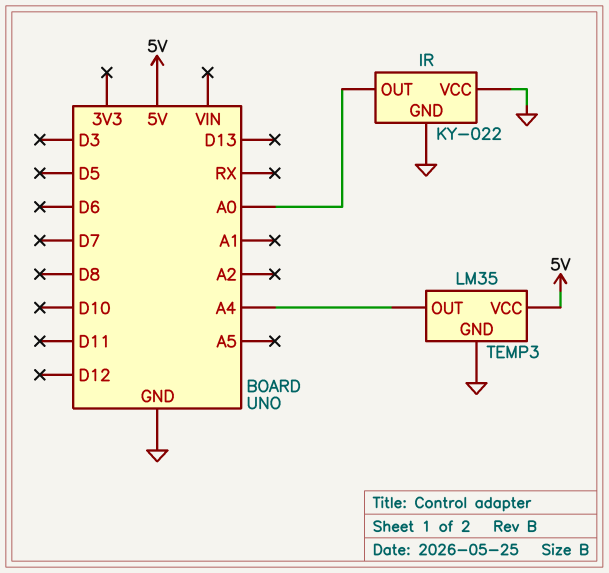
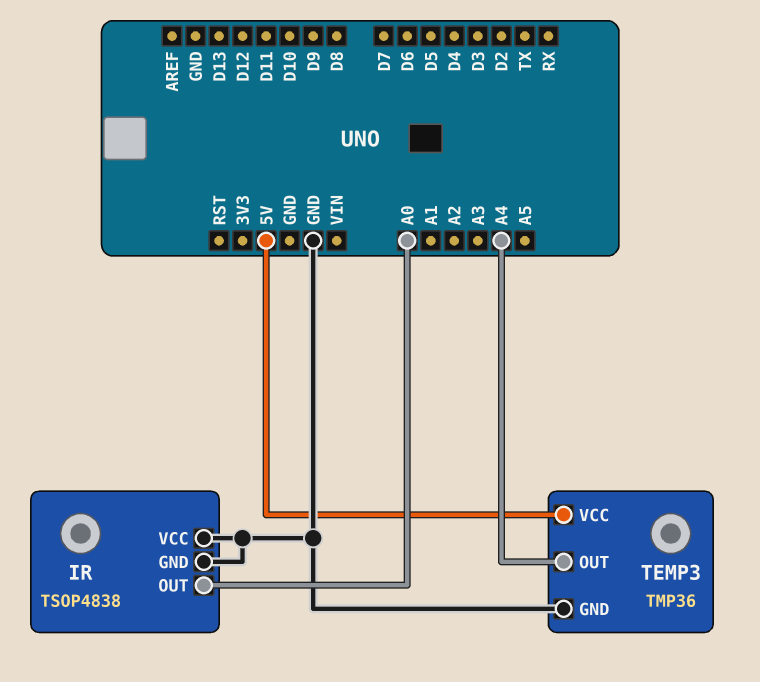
IR: KY-022 -> TSOP4838
TEMP3: LM35 -> TMP36

